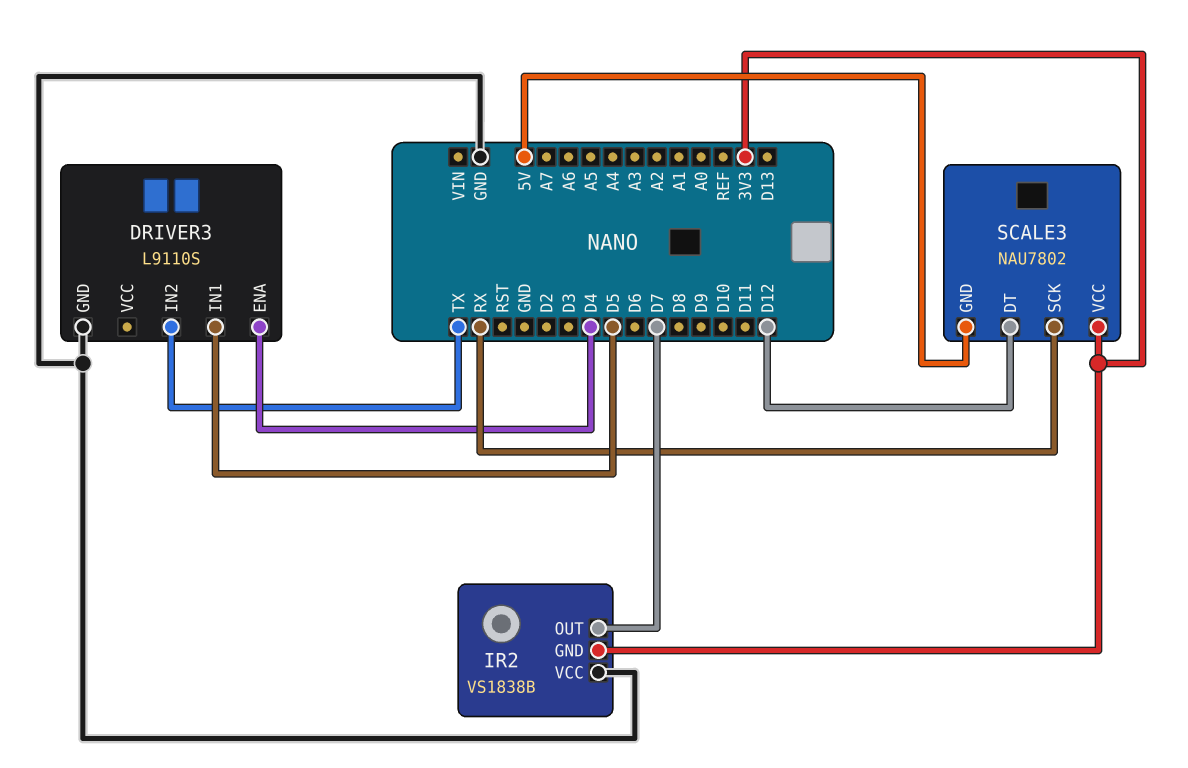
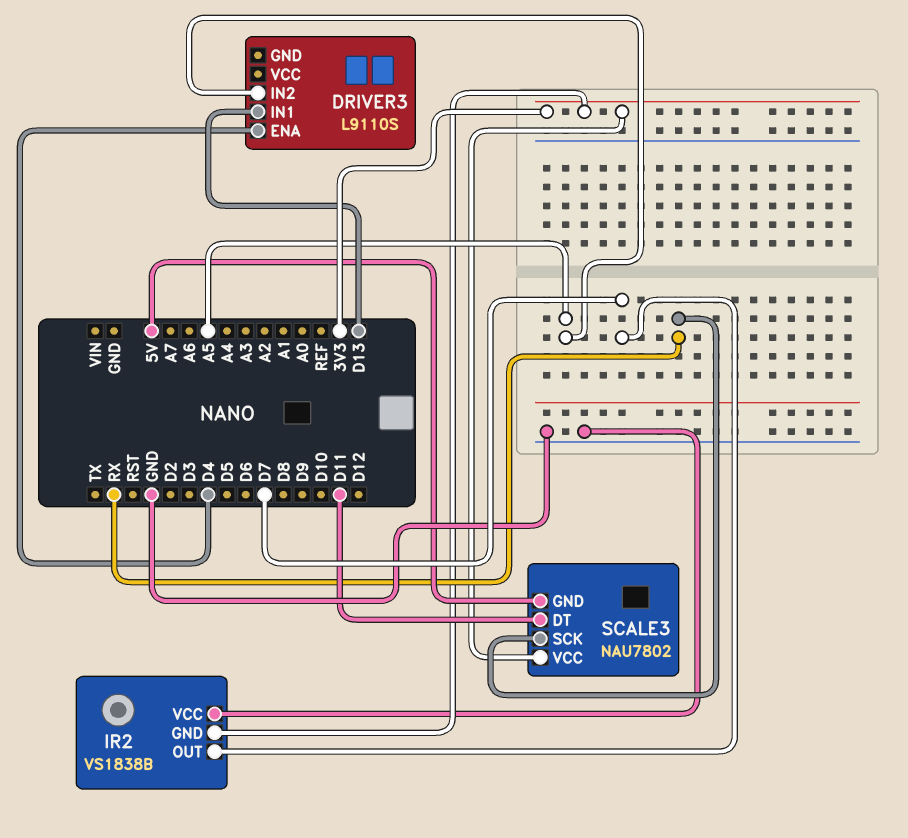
DRIVER3 pin GND: GND -> none
DRIVER3 pin IN1: D5 -> D13
DRIVER3 pin IN2: TX -> A5
SCALE3 pin DT: D12 -> D11

